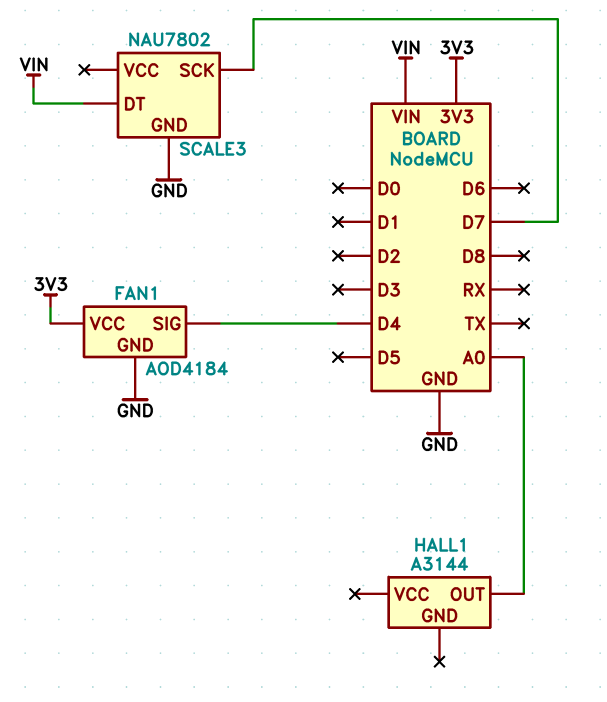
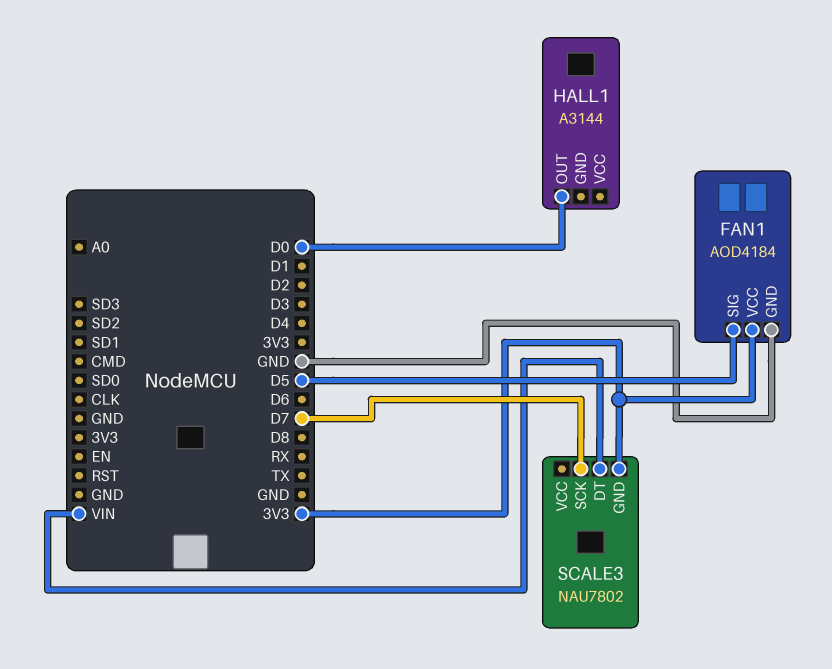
FAN1 pin SIG: D4 -> D5
HALL1 pin OUT: A0 -> D0
SCALE3 pin GND: GND -> 3V3

